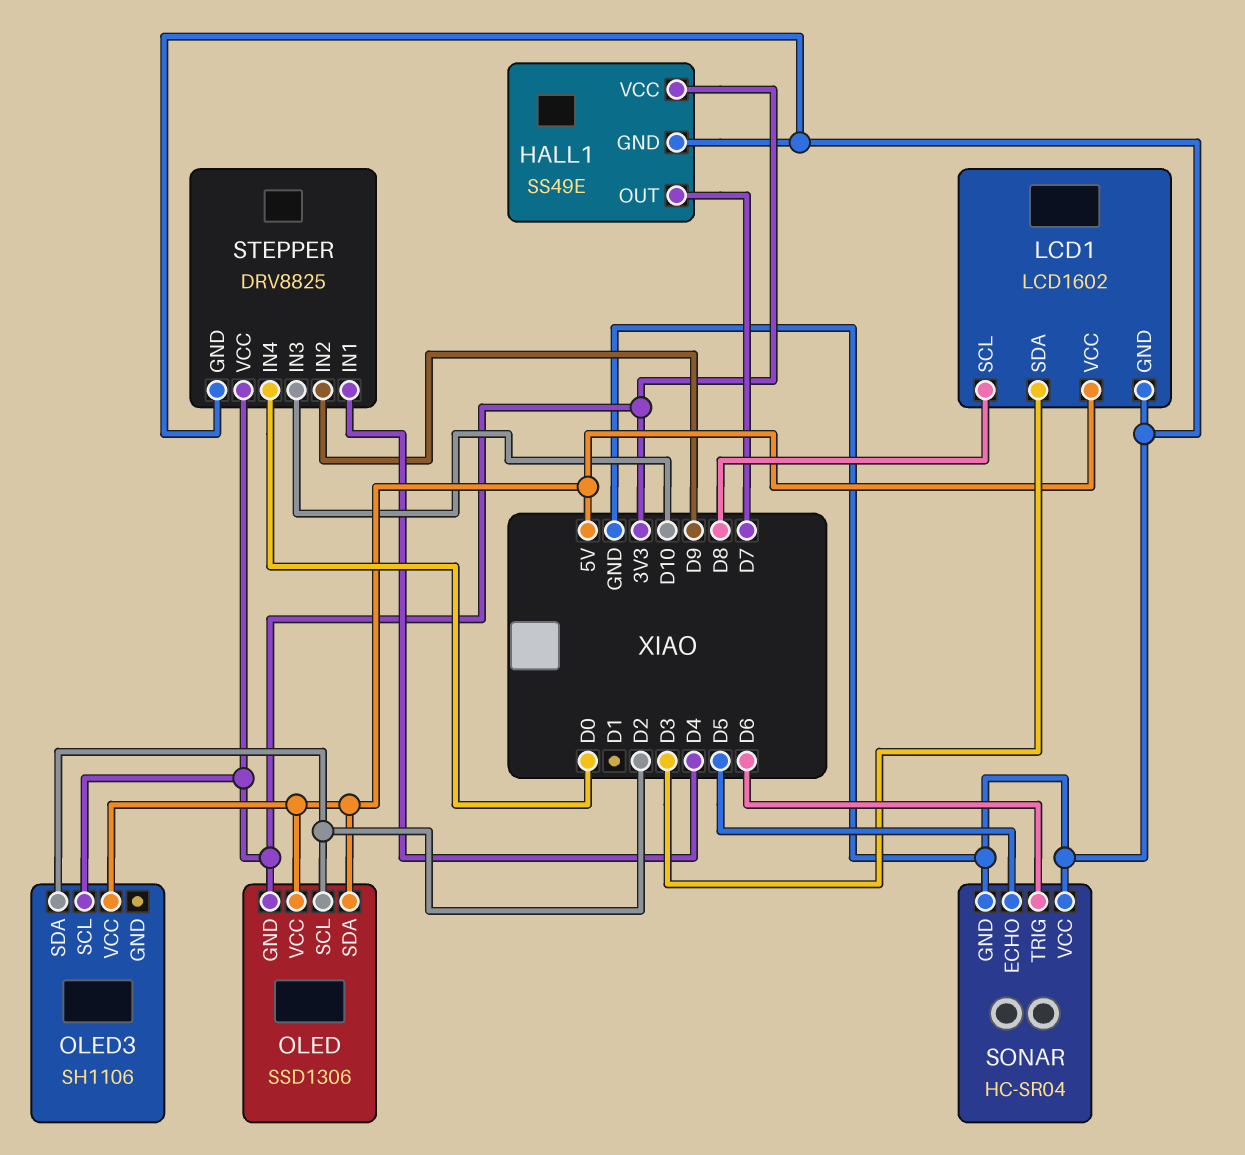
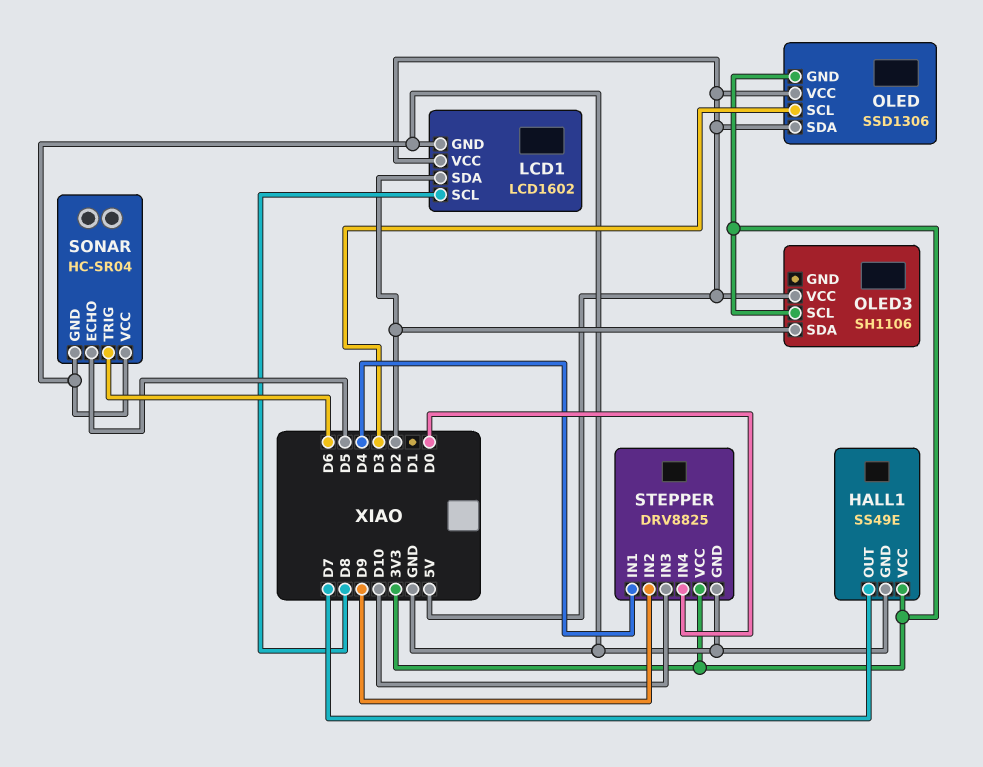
LCD1 pin SDA: D3 -> D2
OLED pin SCL: D2 -> D3

